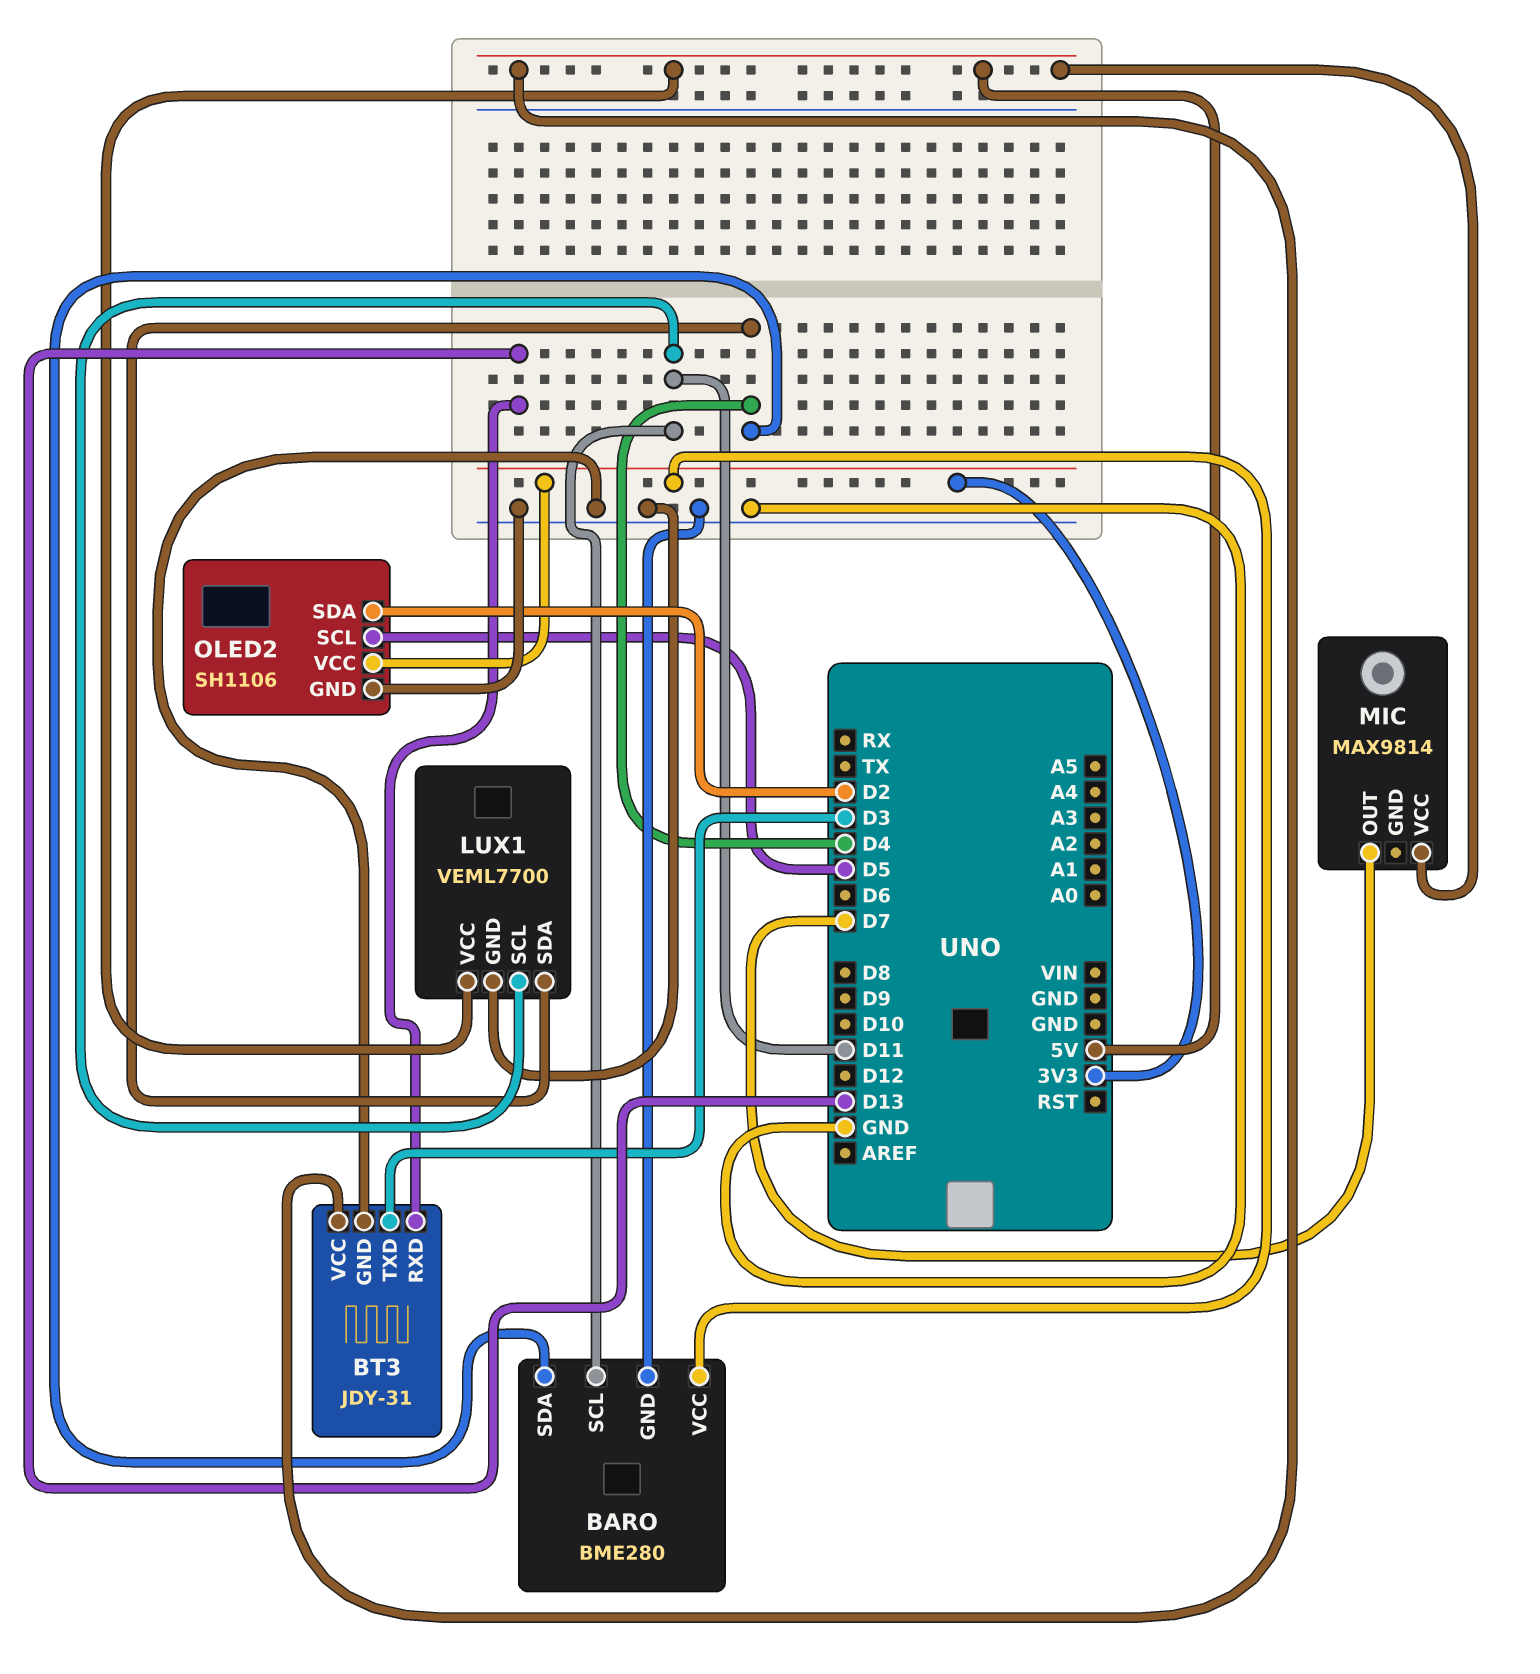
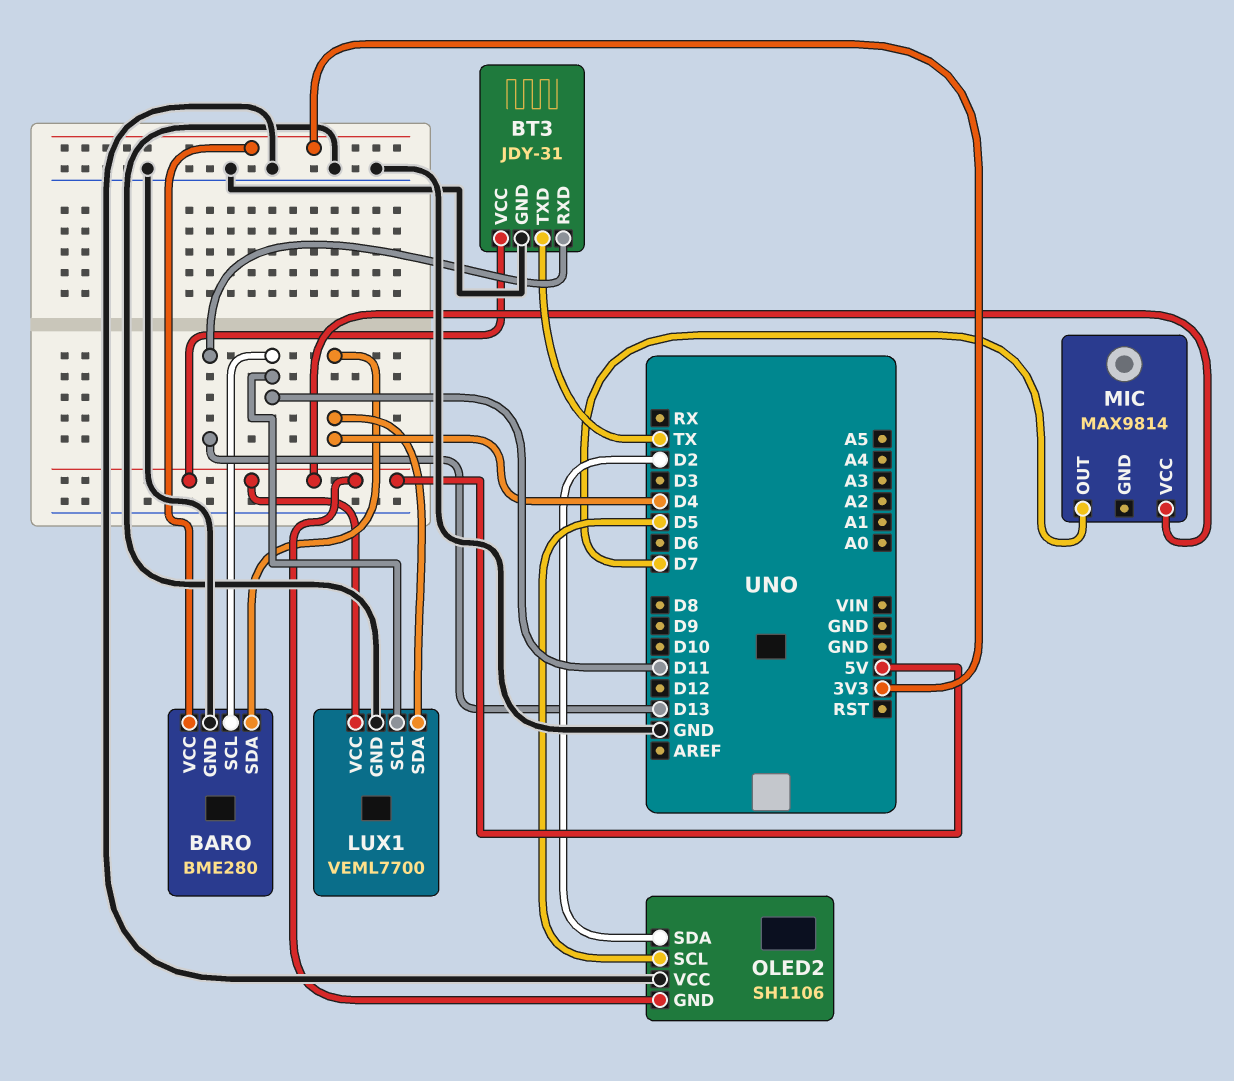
BT3 pin TXD: D3 -> TX
OLED2 pin GND: GND -> 5V
OLED2 pin VCC: 3V3 -> GND

